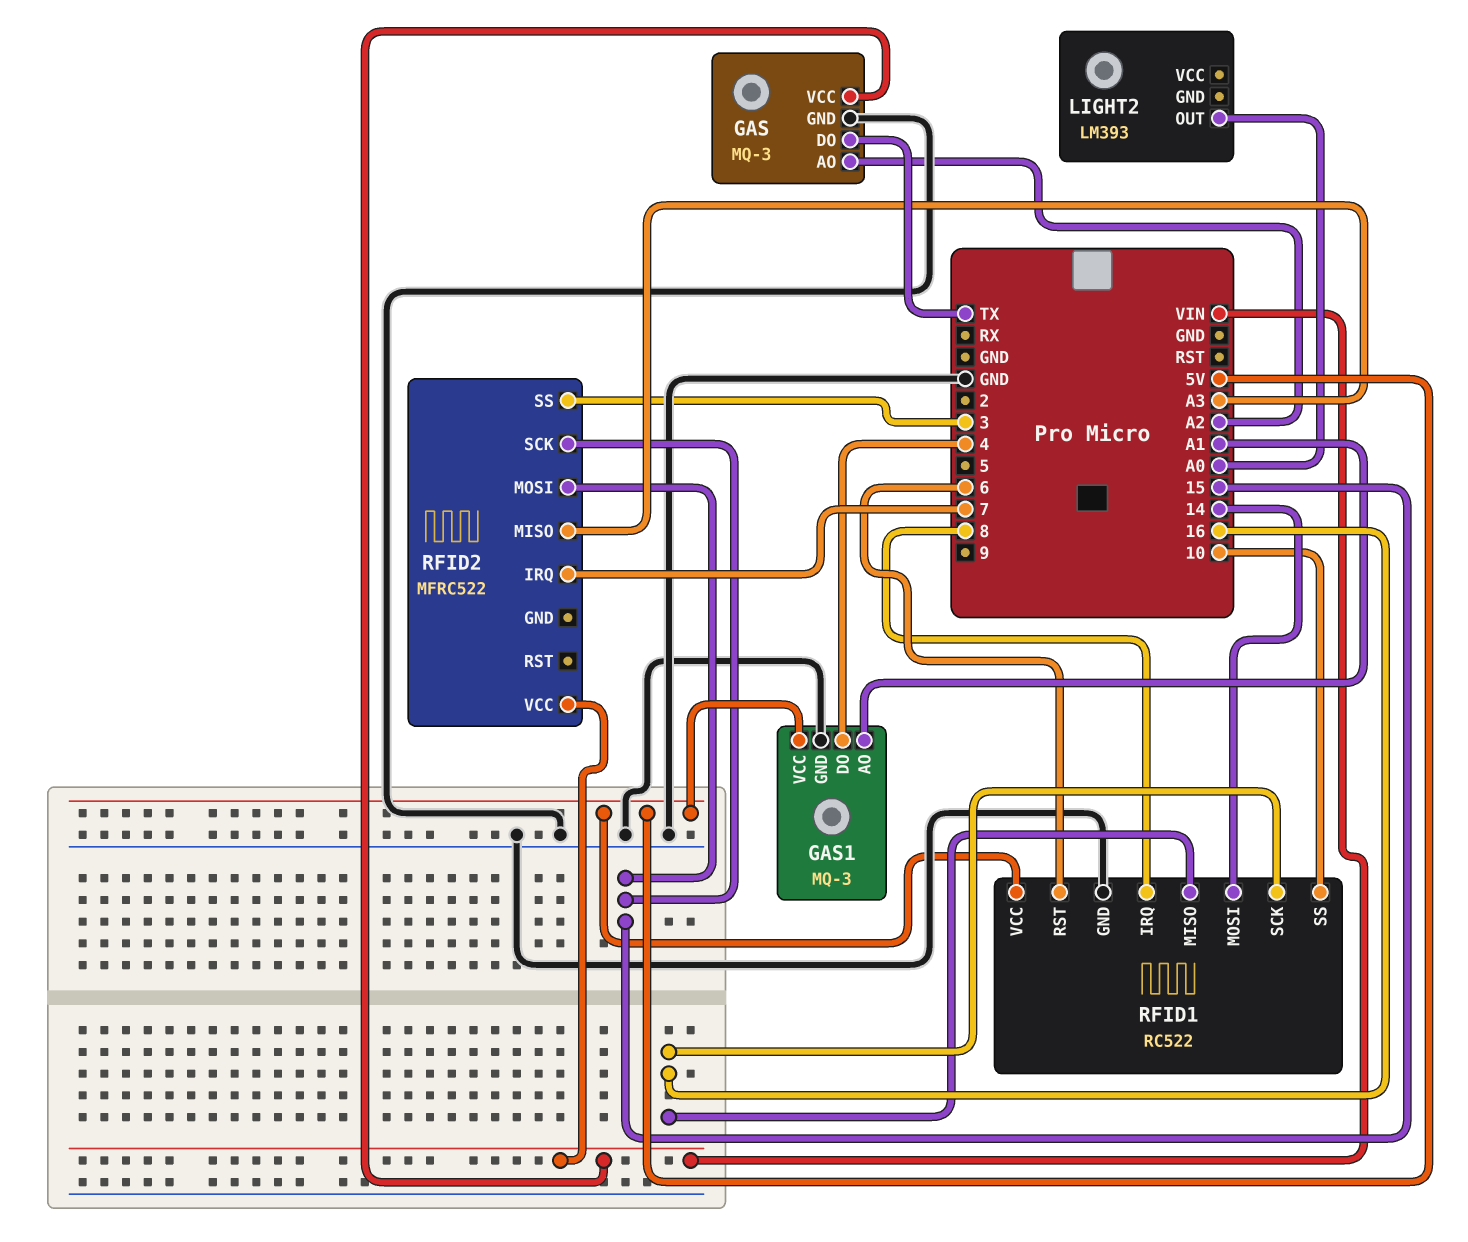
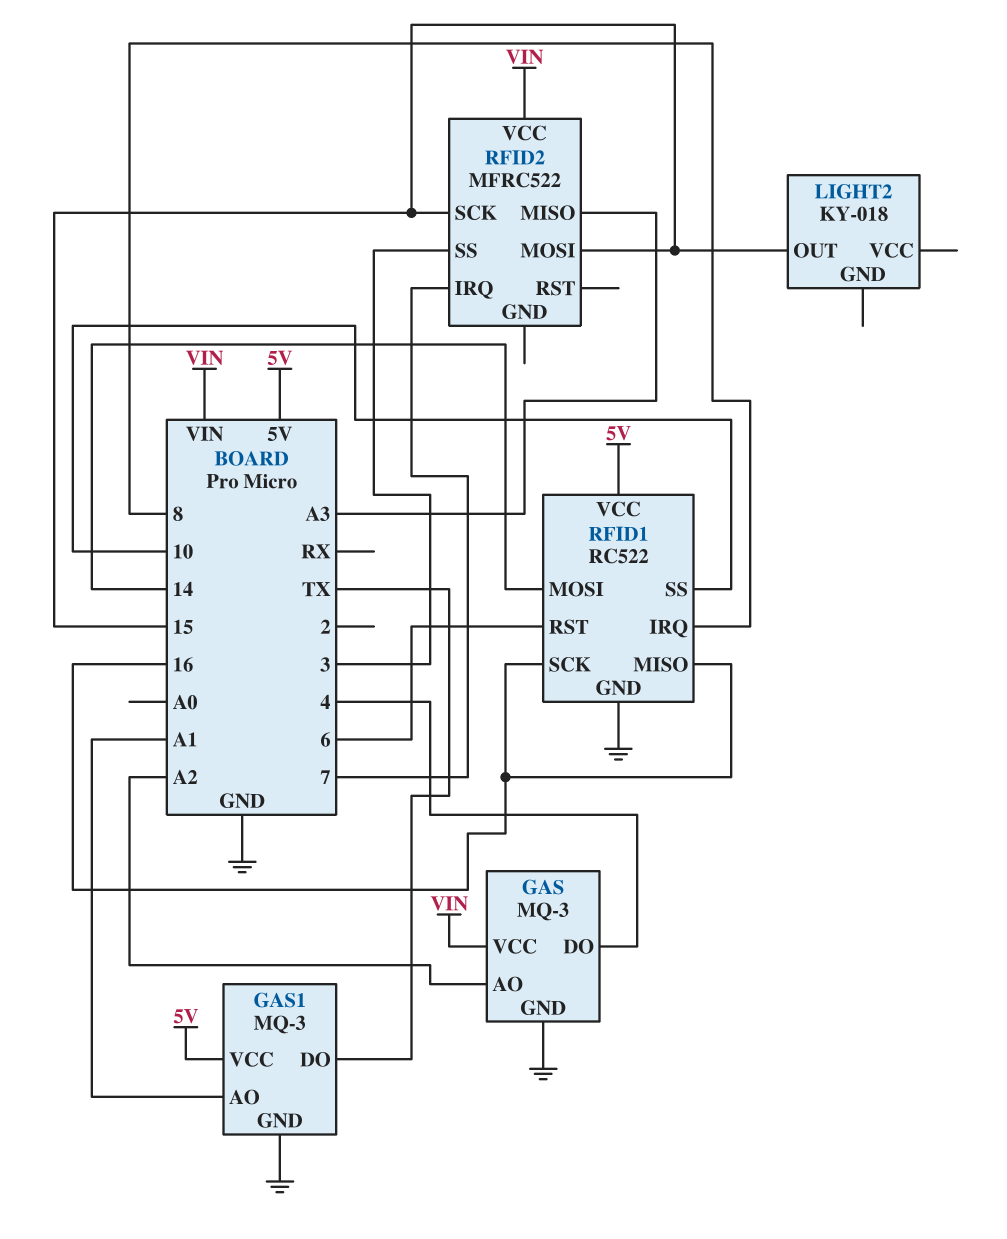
GAS pin DO: TX -> 4
GAS1 pin DO: 4 -> TX
LIGHT2: LM393 -> KY-018
LIGHT2 pin OUT: A0 -> 15

